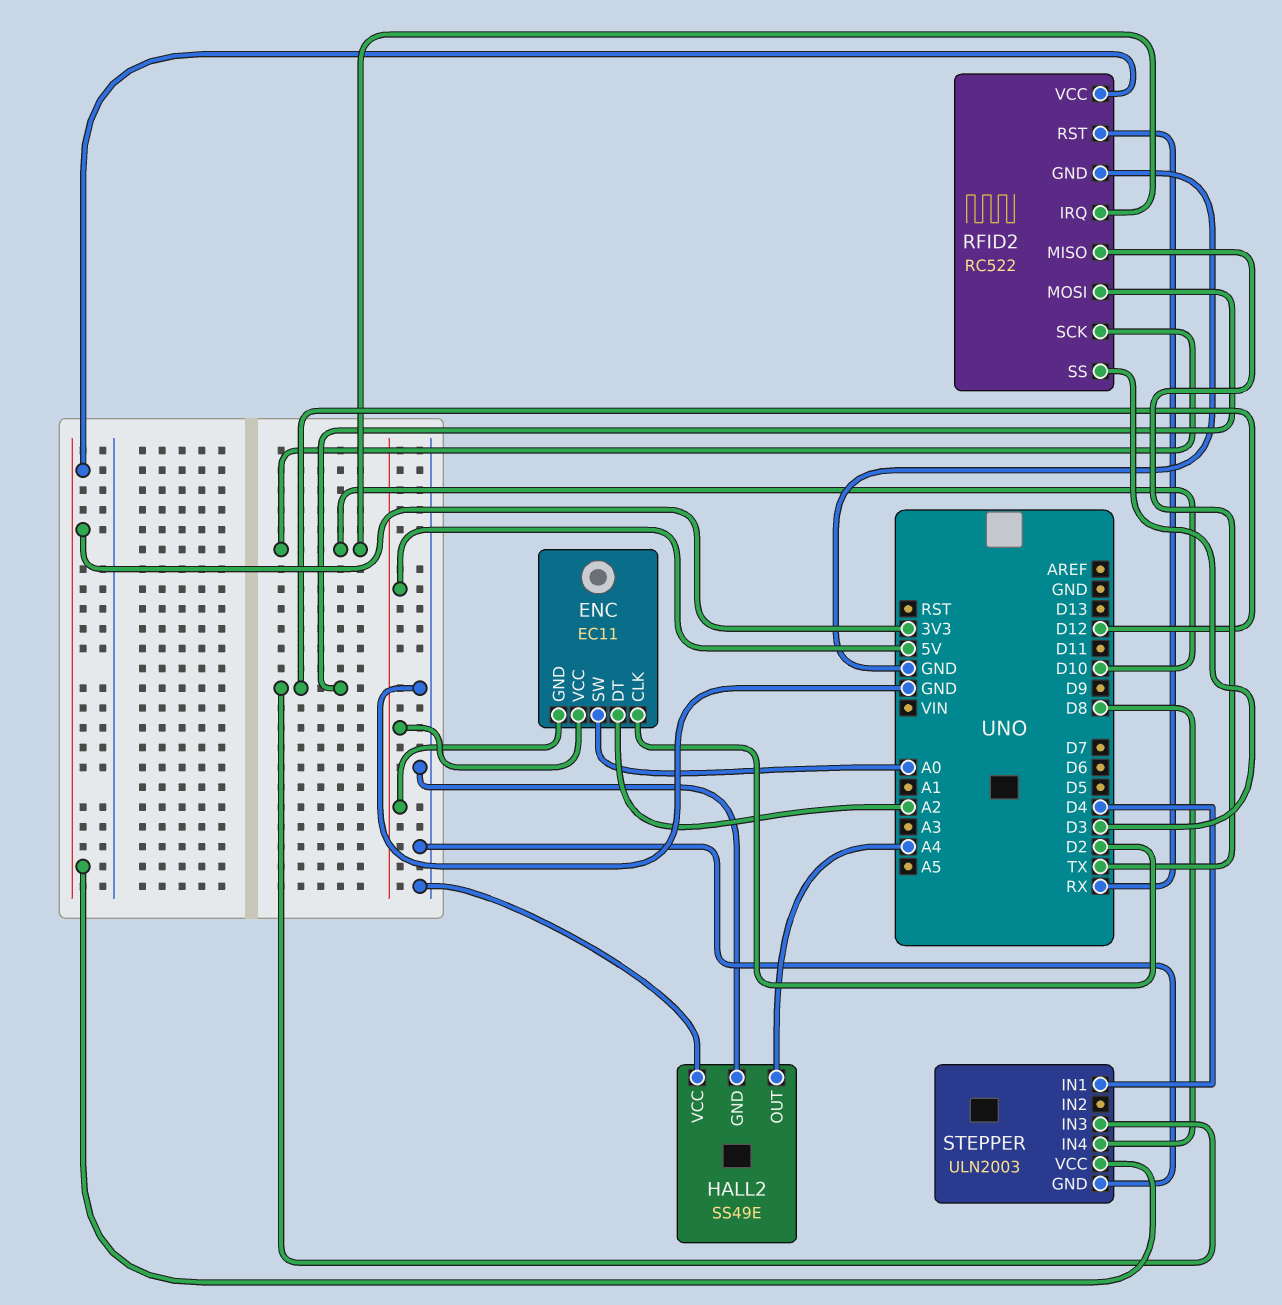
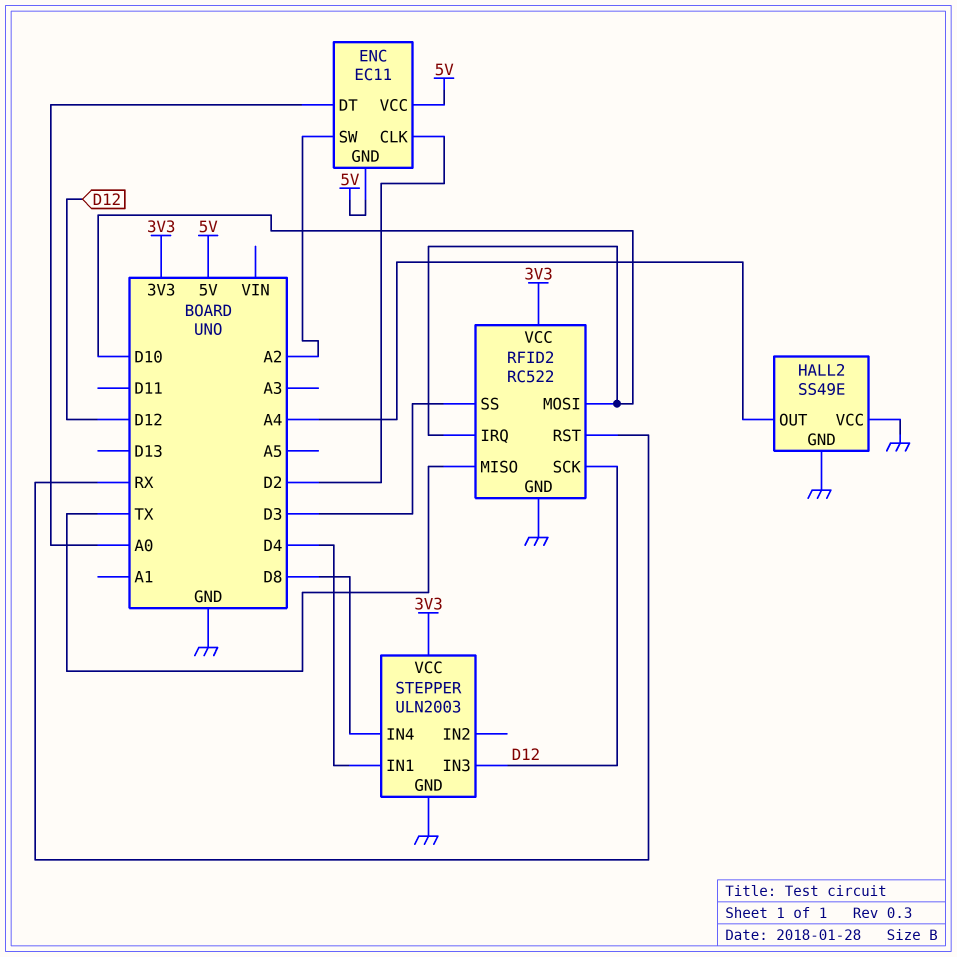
ENC pin DT: A2 -> A0
ENC pin SW: A0 -> A2
RFID2 pin MOSI: D12 -> D10
RFID2 pin SCK: D10 -> D12

